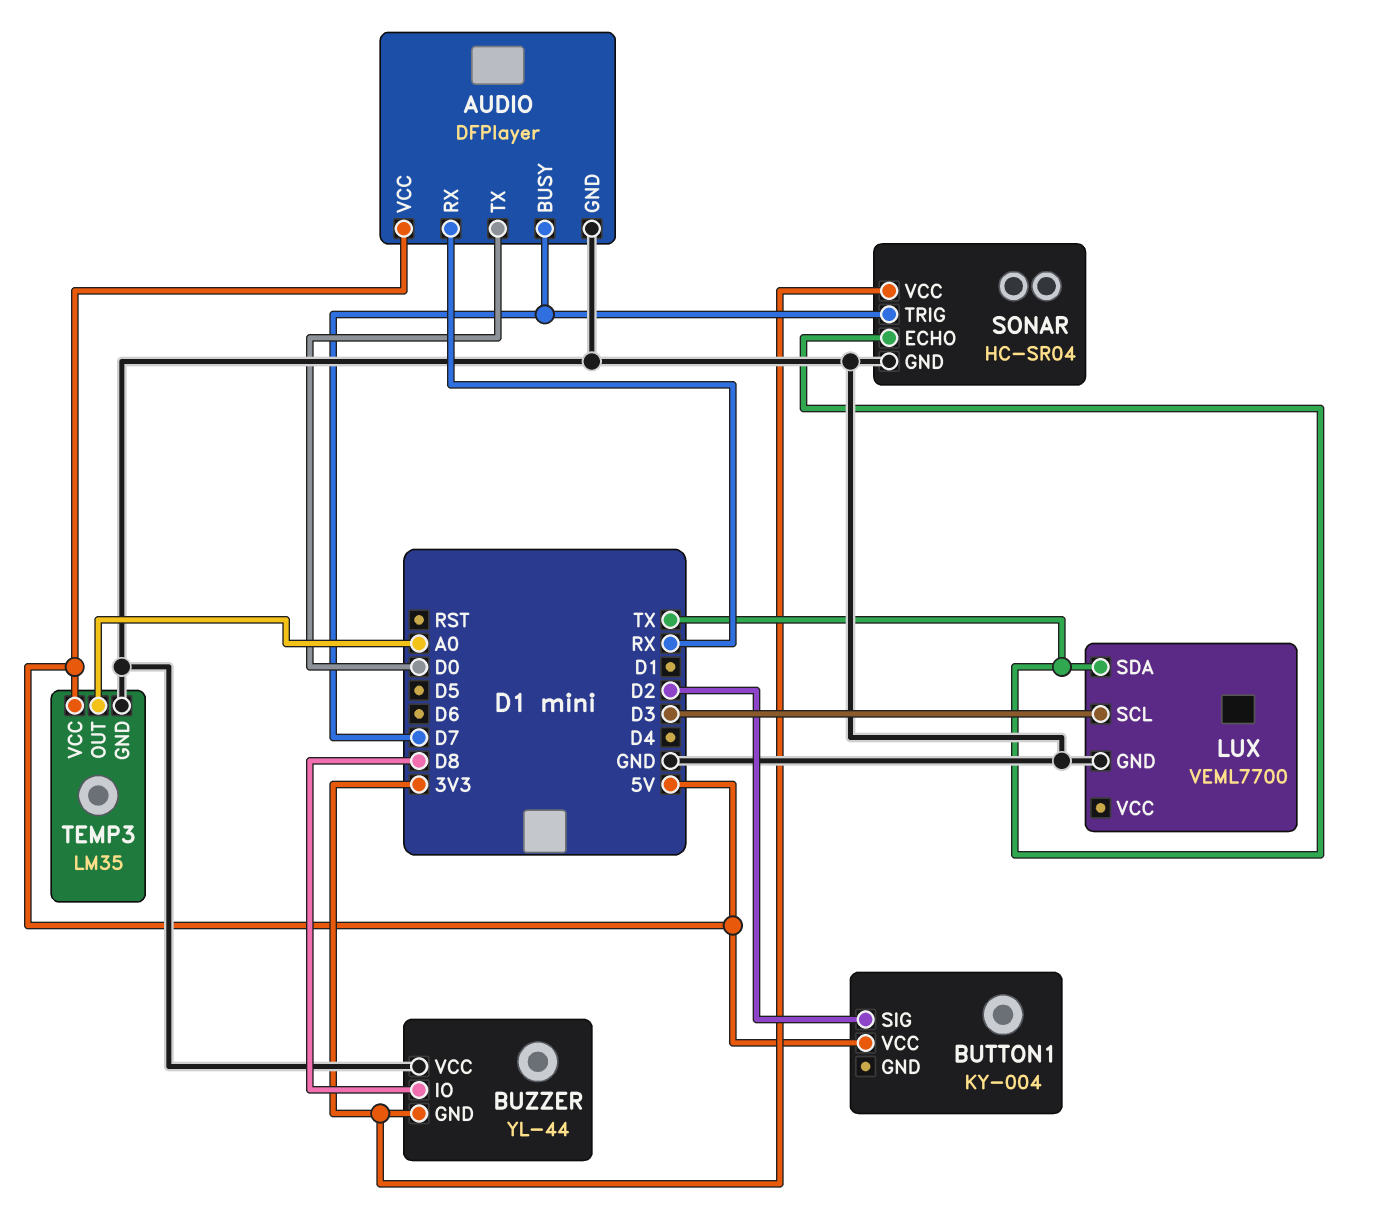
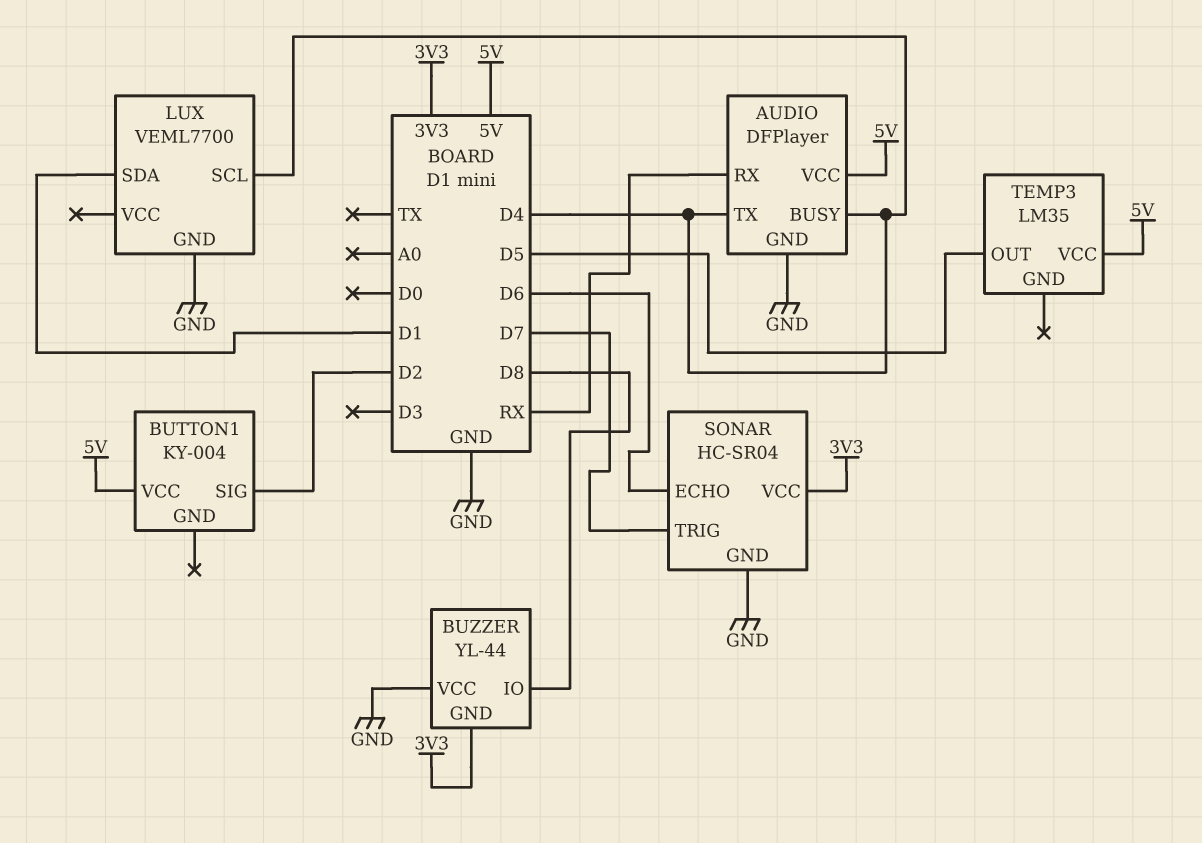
AUDIO pin BUSY: D7 -> D4
AUDIO pin TX: D0 -> D4
LUX pin SCL: D3 -> D4
LUX pin SDA: TX -> D1
SONAR pin ECHO: TX -> D6
TEMP3 pin GND: GND -> none
TEMP3 pin OUT: A0 -> D5

